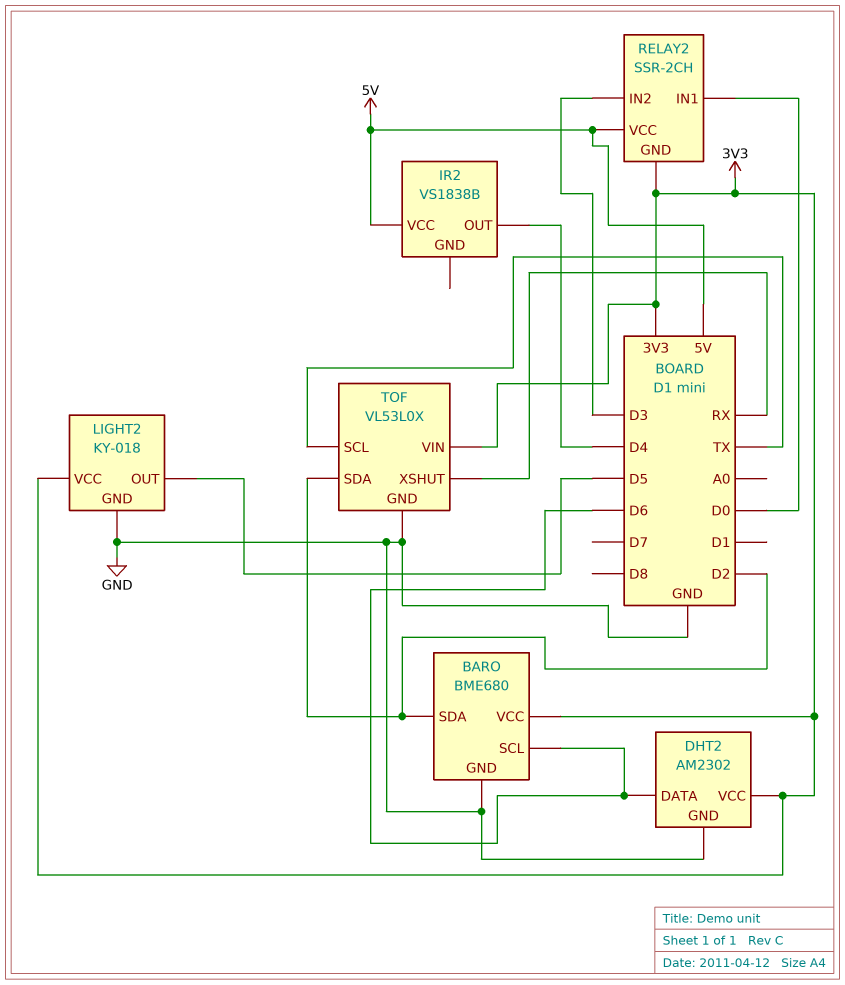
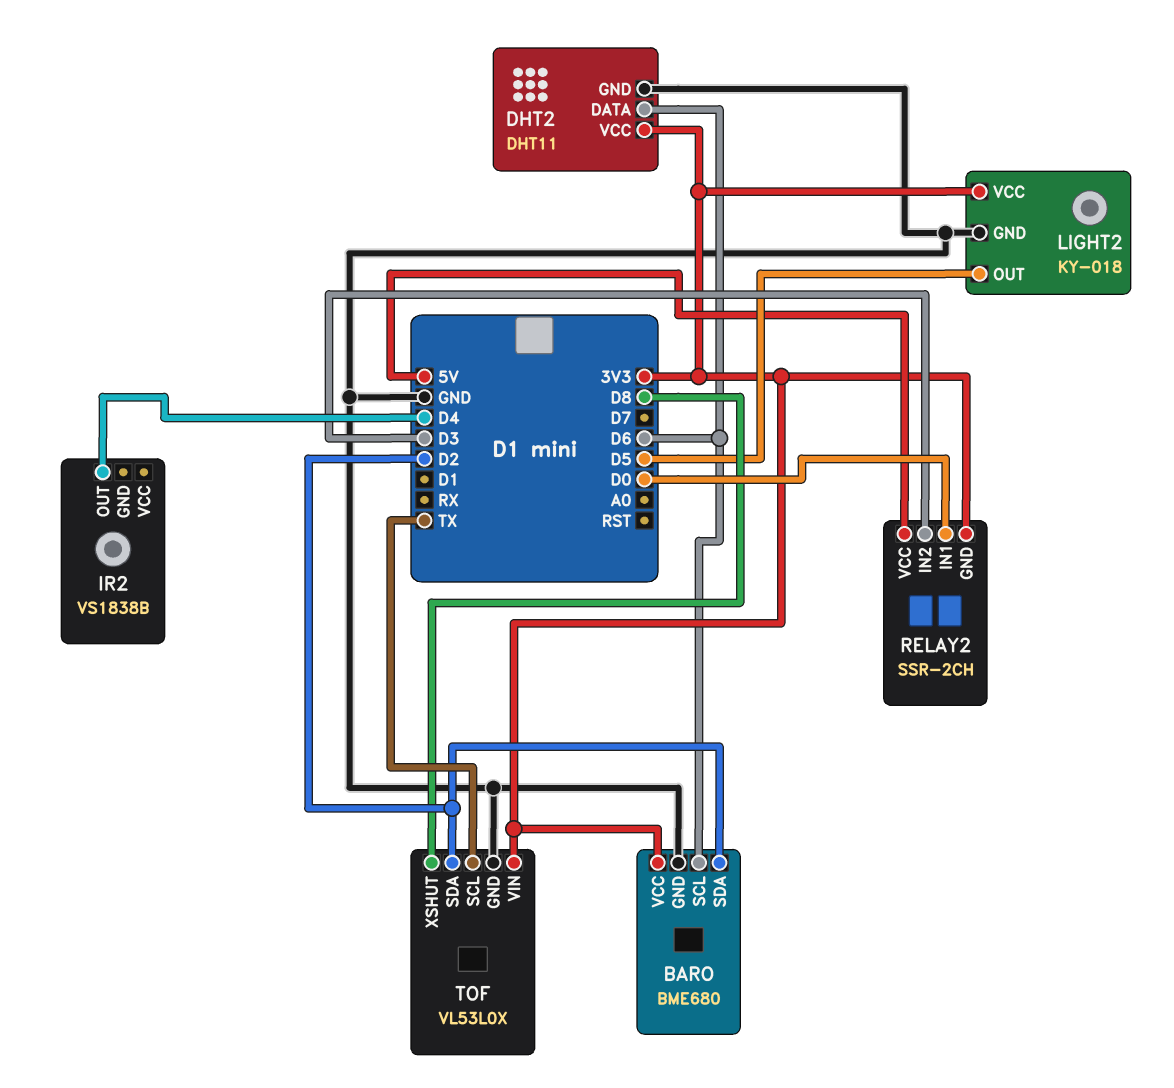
DHT2: AM2302 -> DHT11
IR2 pin VCC: 5V -> none
TOF pin XSHUT: RX -> D8

